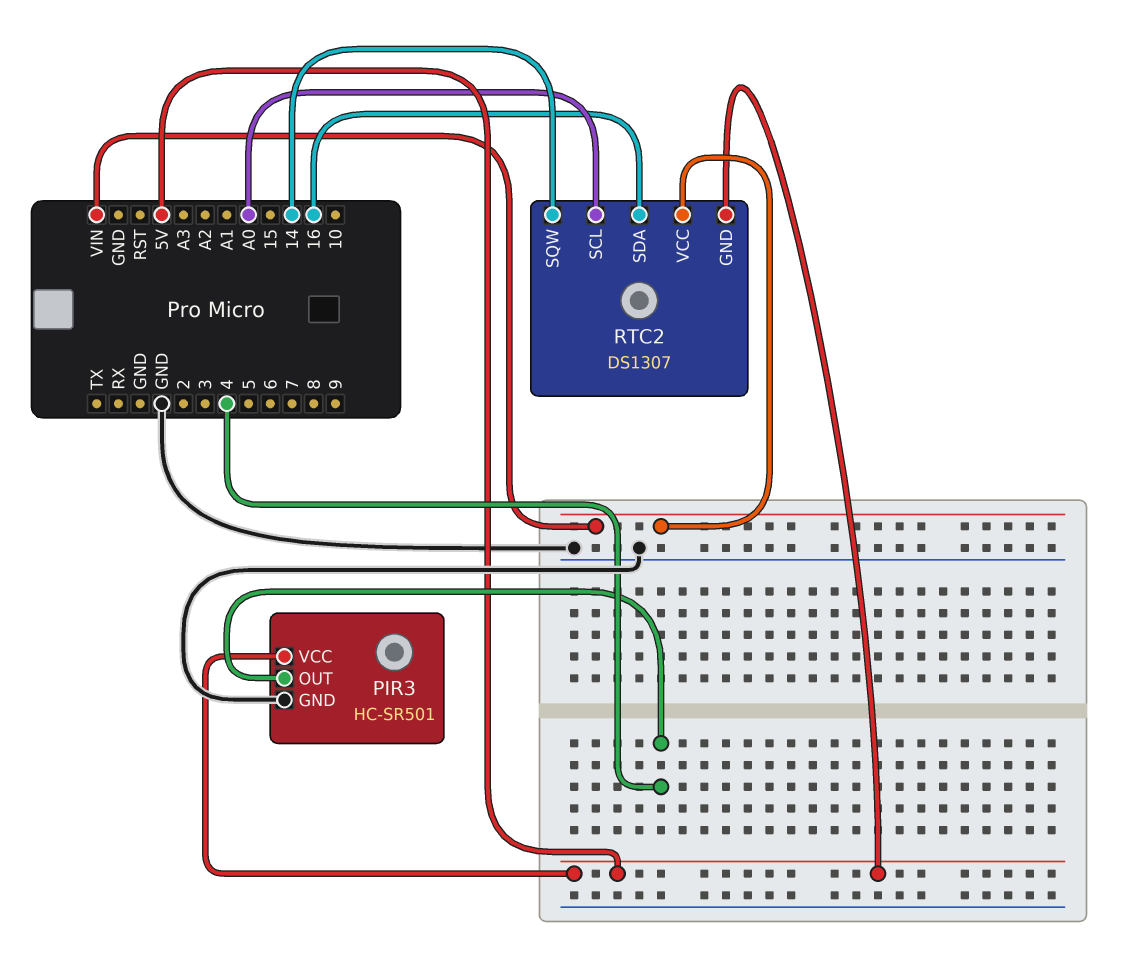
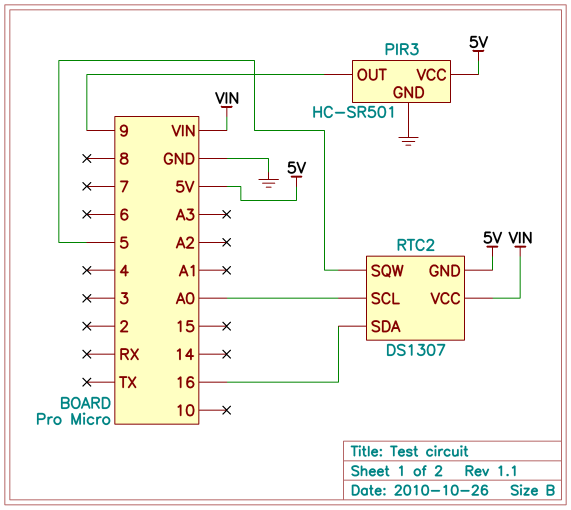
PIR3 pin OUT: 4 -> 9
RTC2 pin SQW: 14 -> 5

